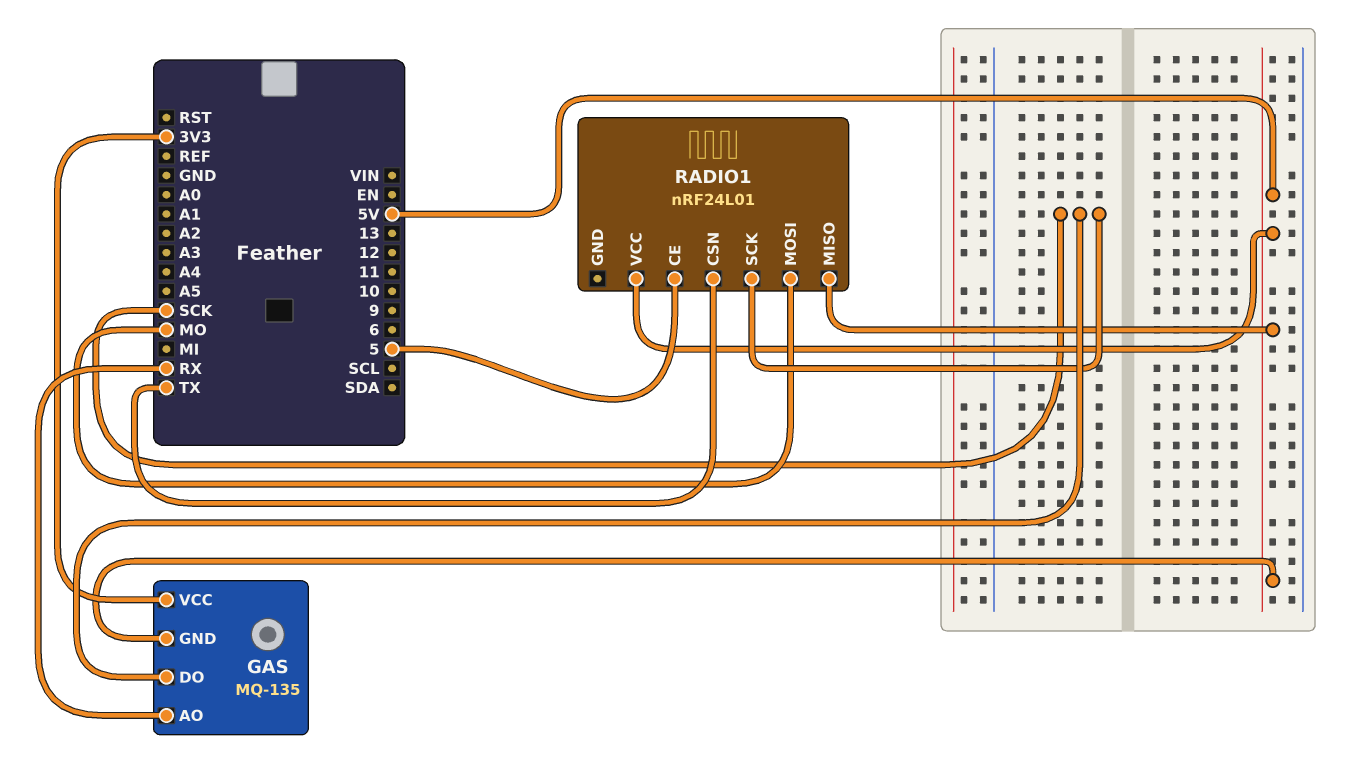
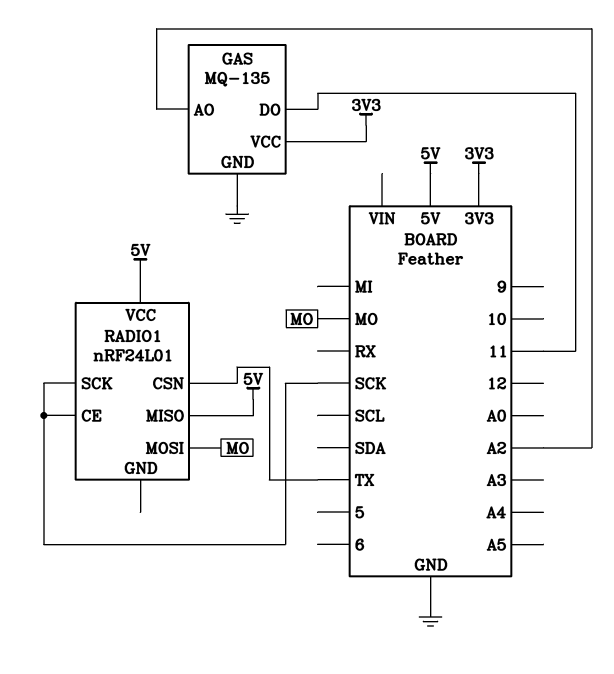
GAS pin AO: RX -> A2
GAS pin DO: SCK -> 11
GAS pin GND: 5V -> GND
RADIO1 pin CE: 5 -> SCK

